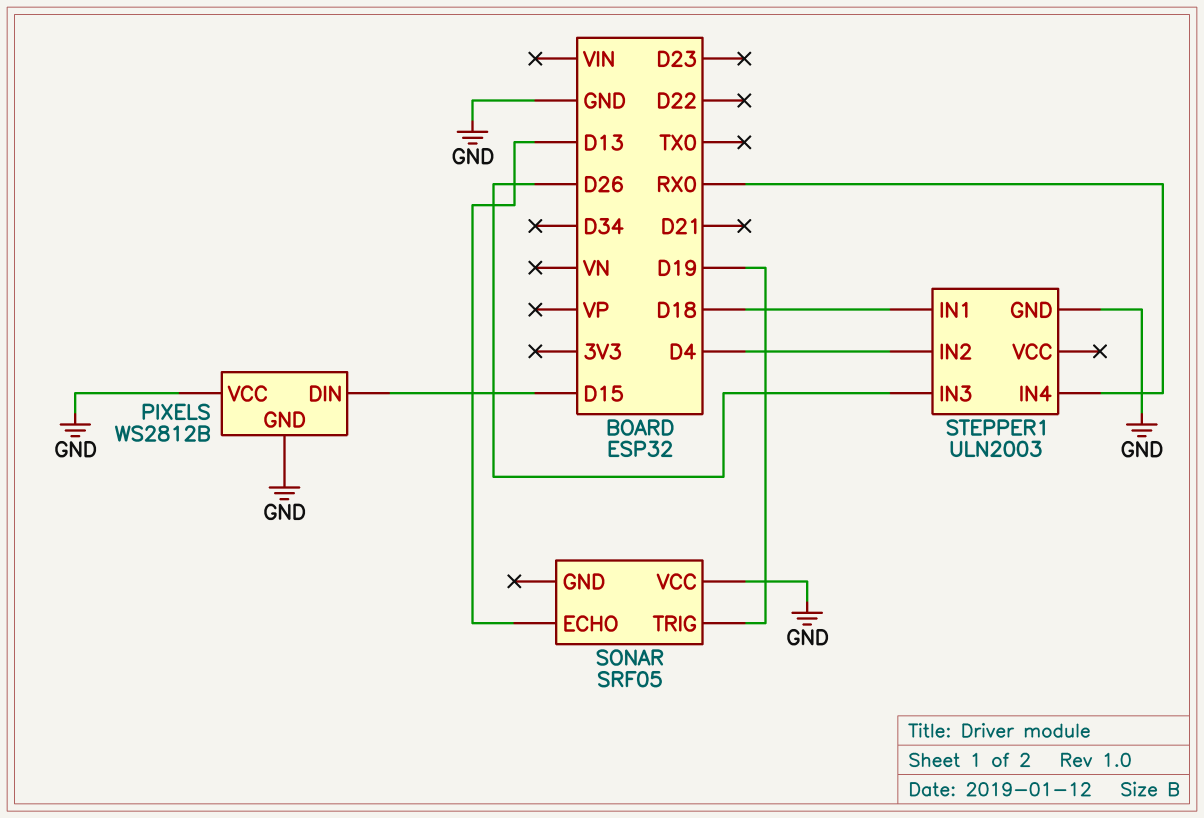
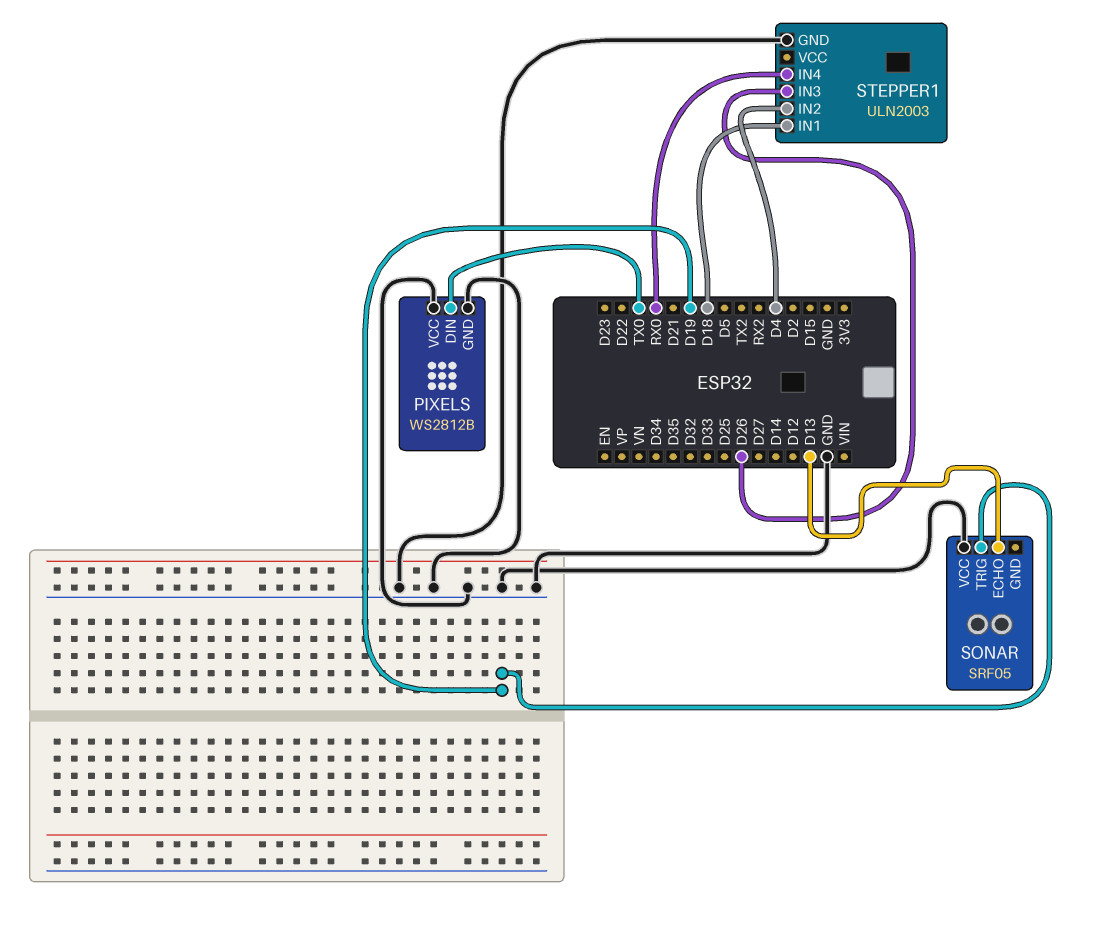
PIXELS pin DIN: D15 -> TX0

